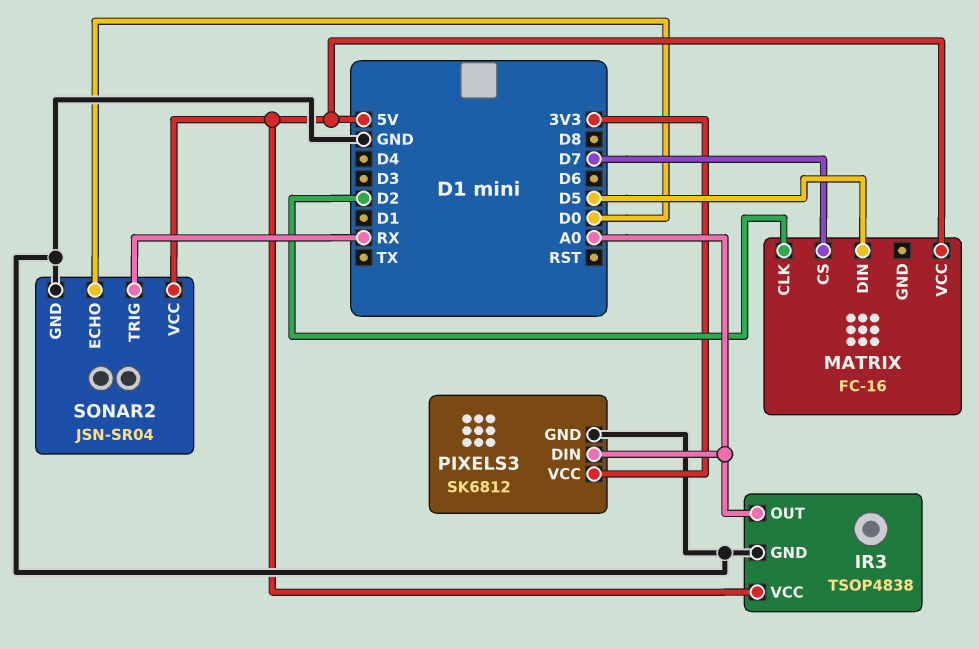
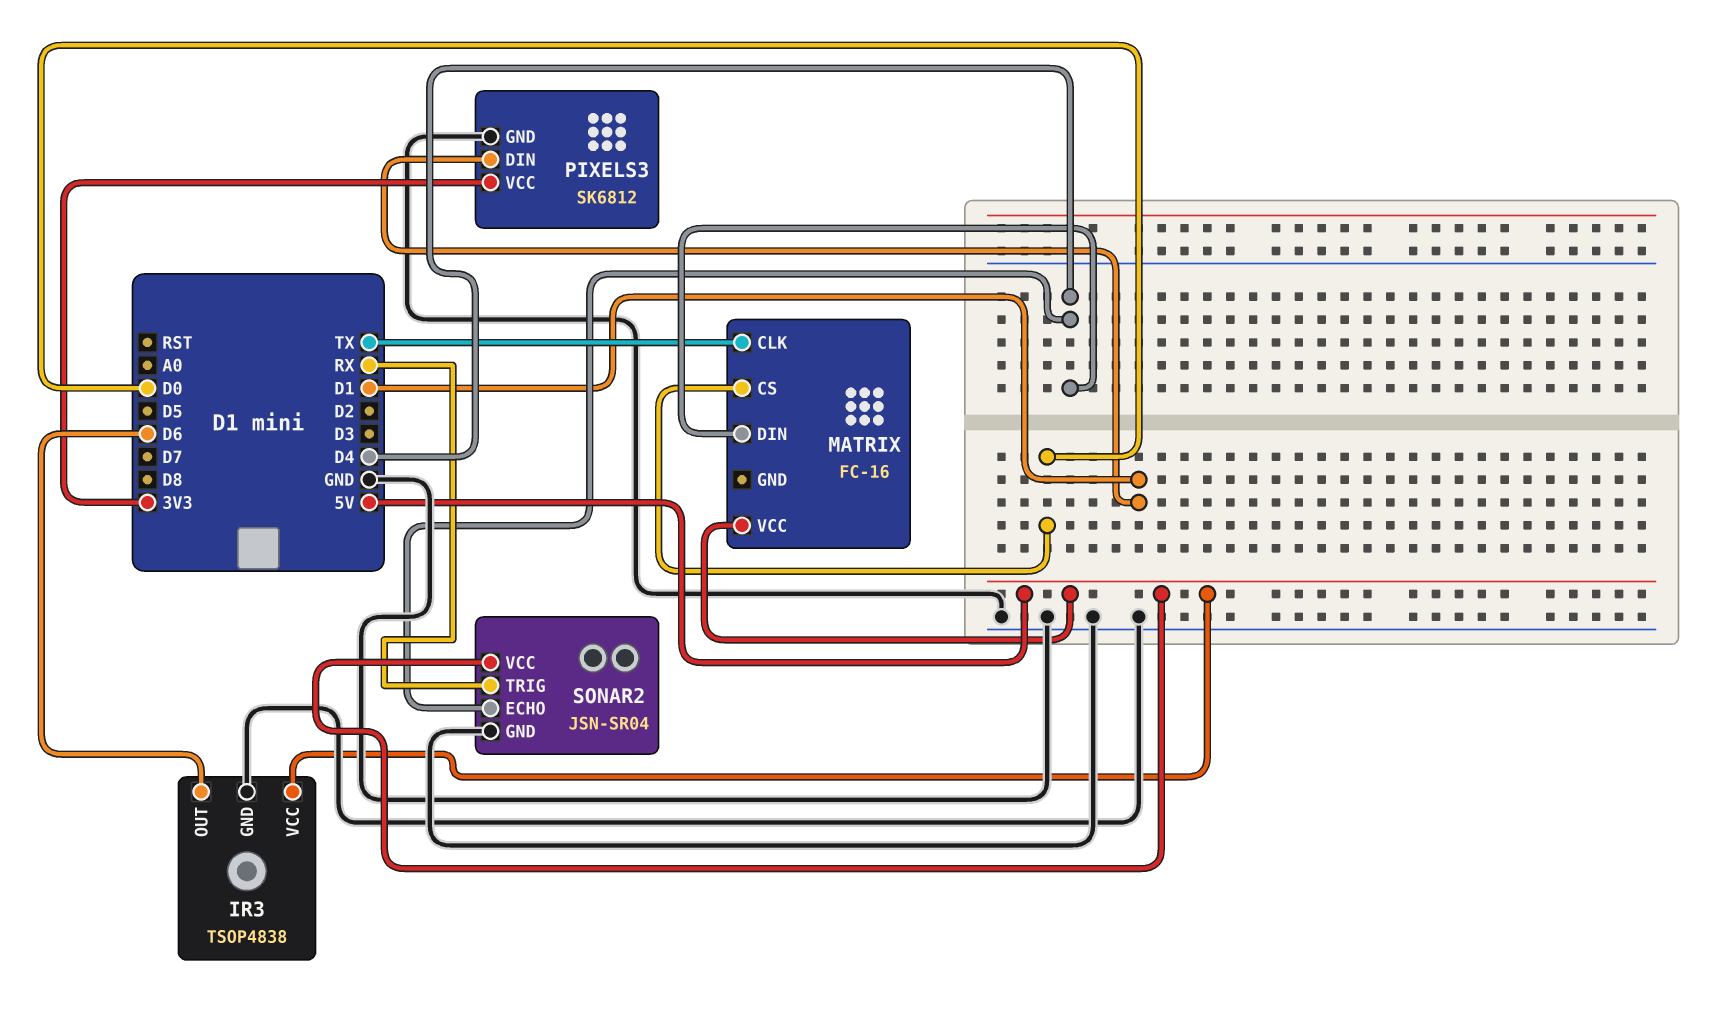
IR3 pin OUT: A0 -> D6
MATRIX pin CLK: D2 -> TX
MATRIX pin CS: D7 -> D0
MATRIX pin DIN: D5 -> D4
PIXELS3 pin DIN: A0 -> D1
SONAR2 pin ECHO: D0 -> D4

